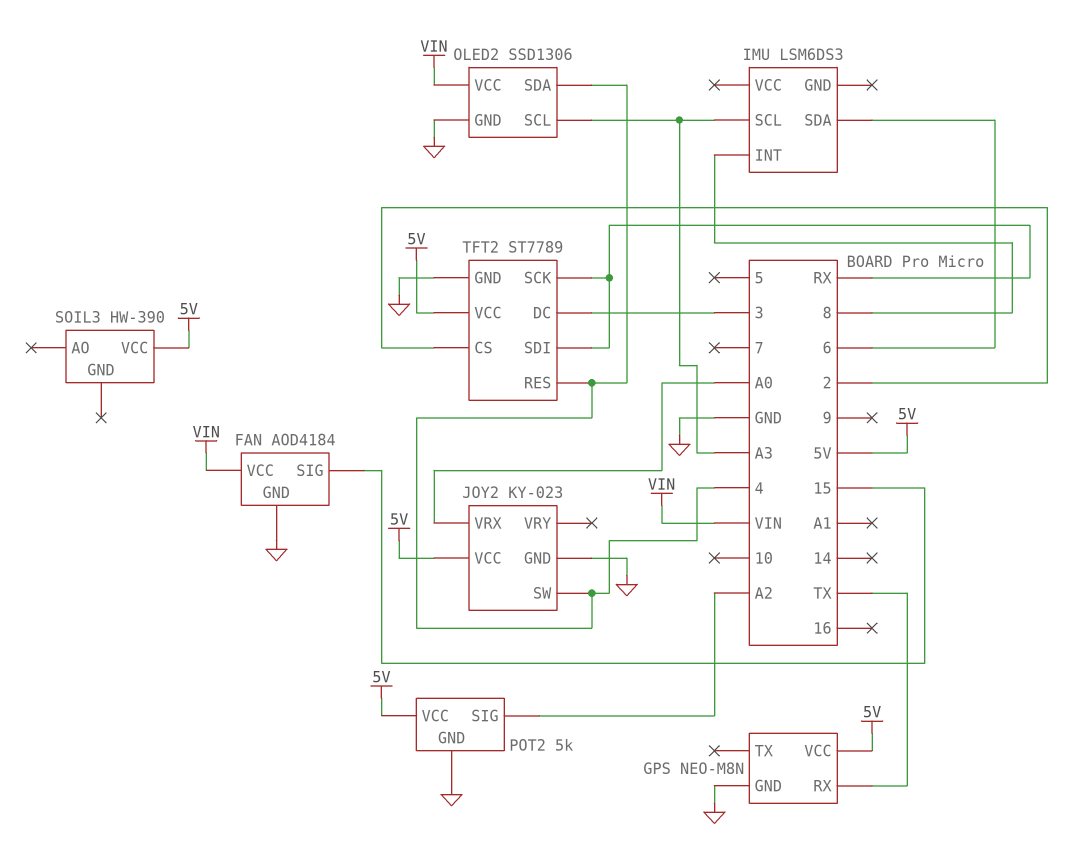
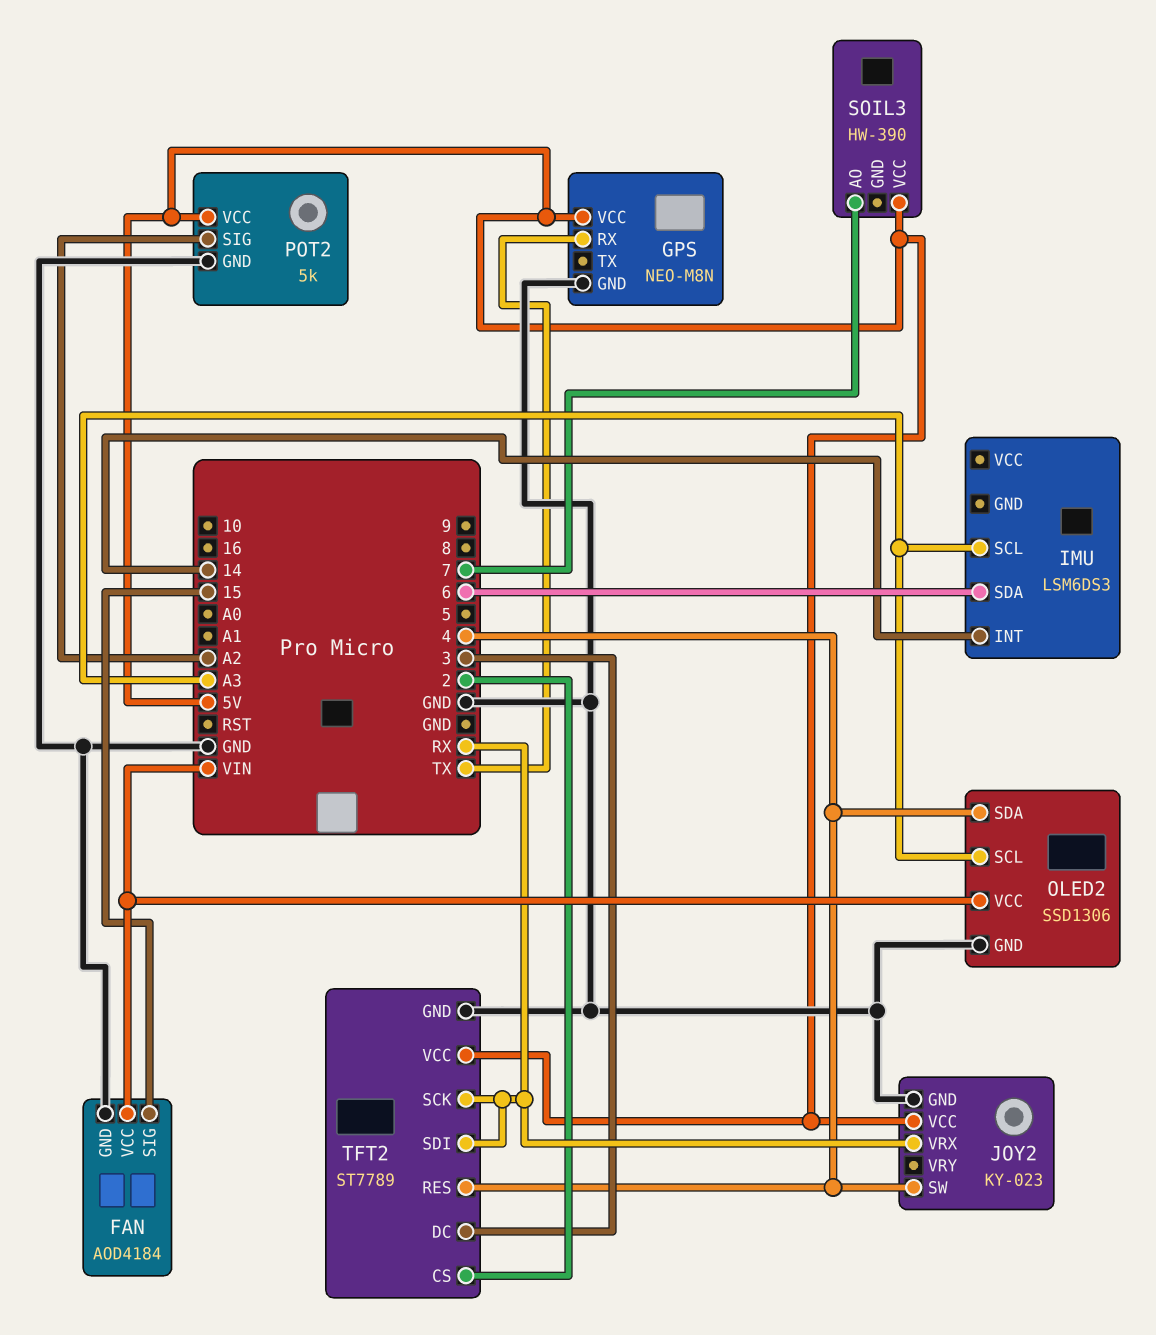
IMU pin INT: 8 -> 14
JOY2 pin VRX: A0 -> RX
SOIL3 pin AO: none -> 7

